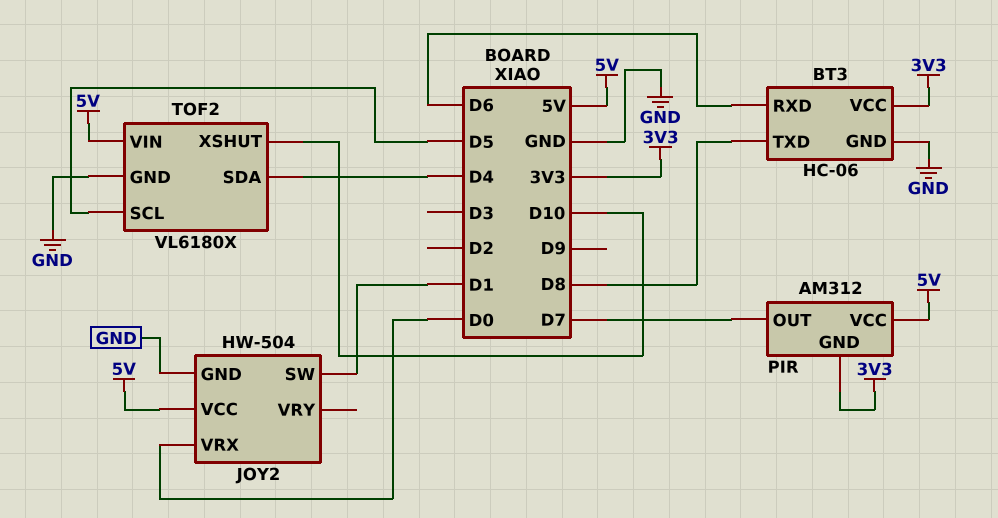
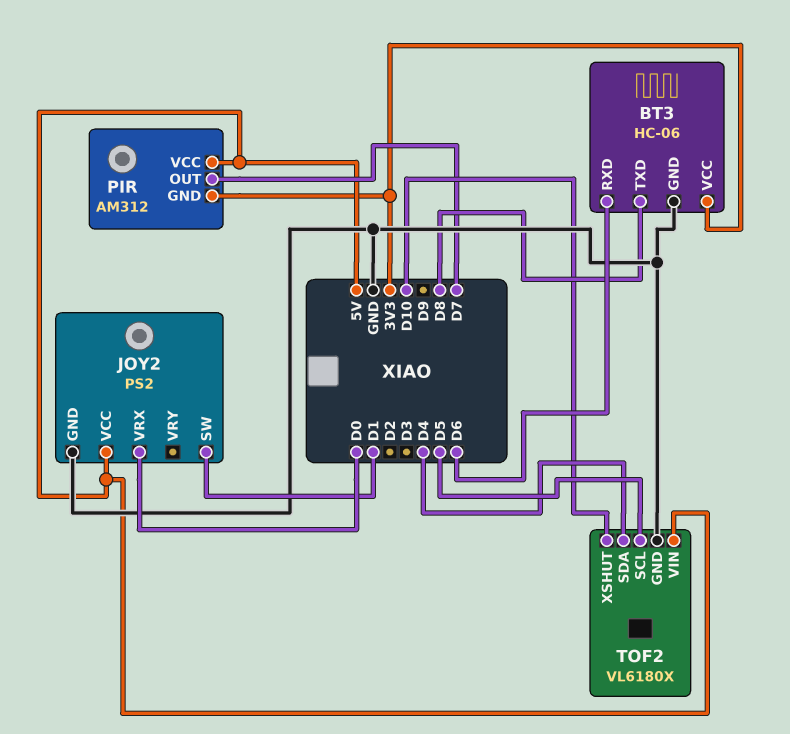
JOY2: HW-504 -> PS2

